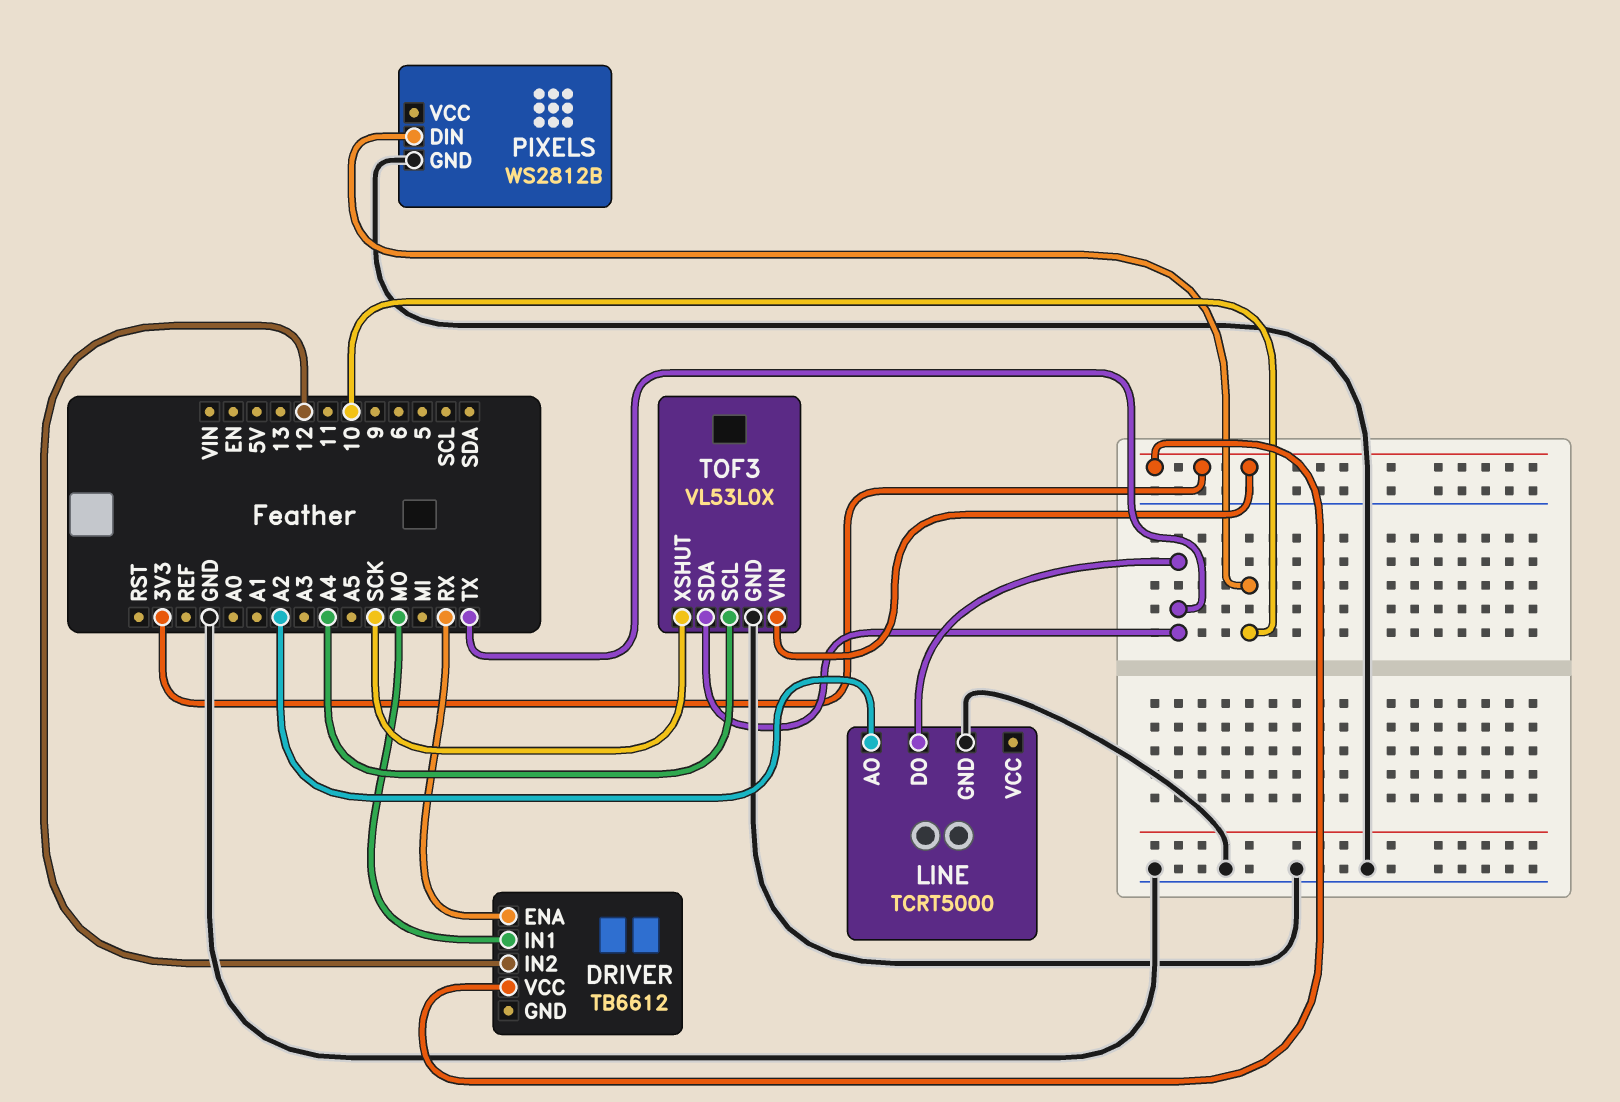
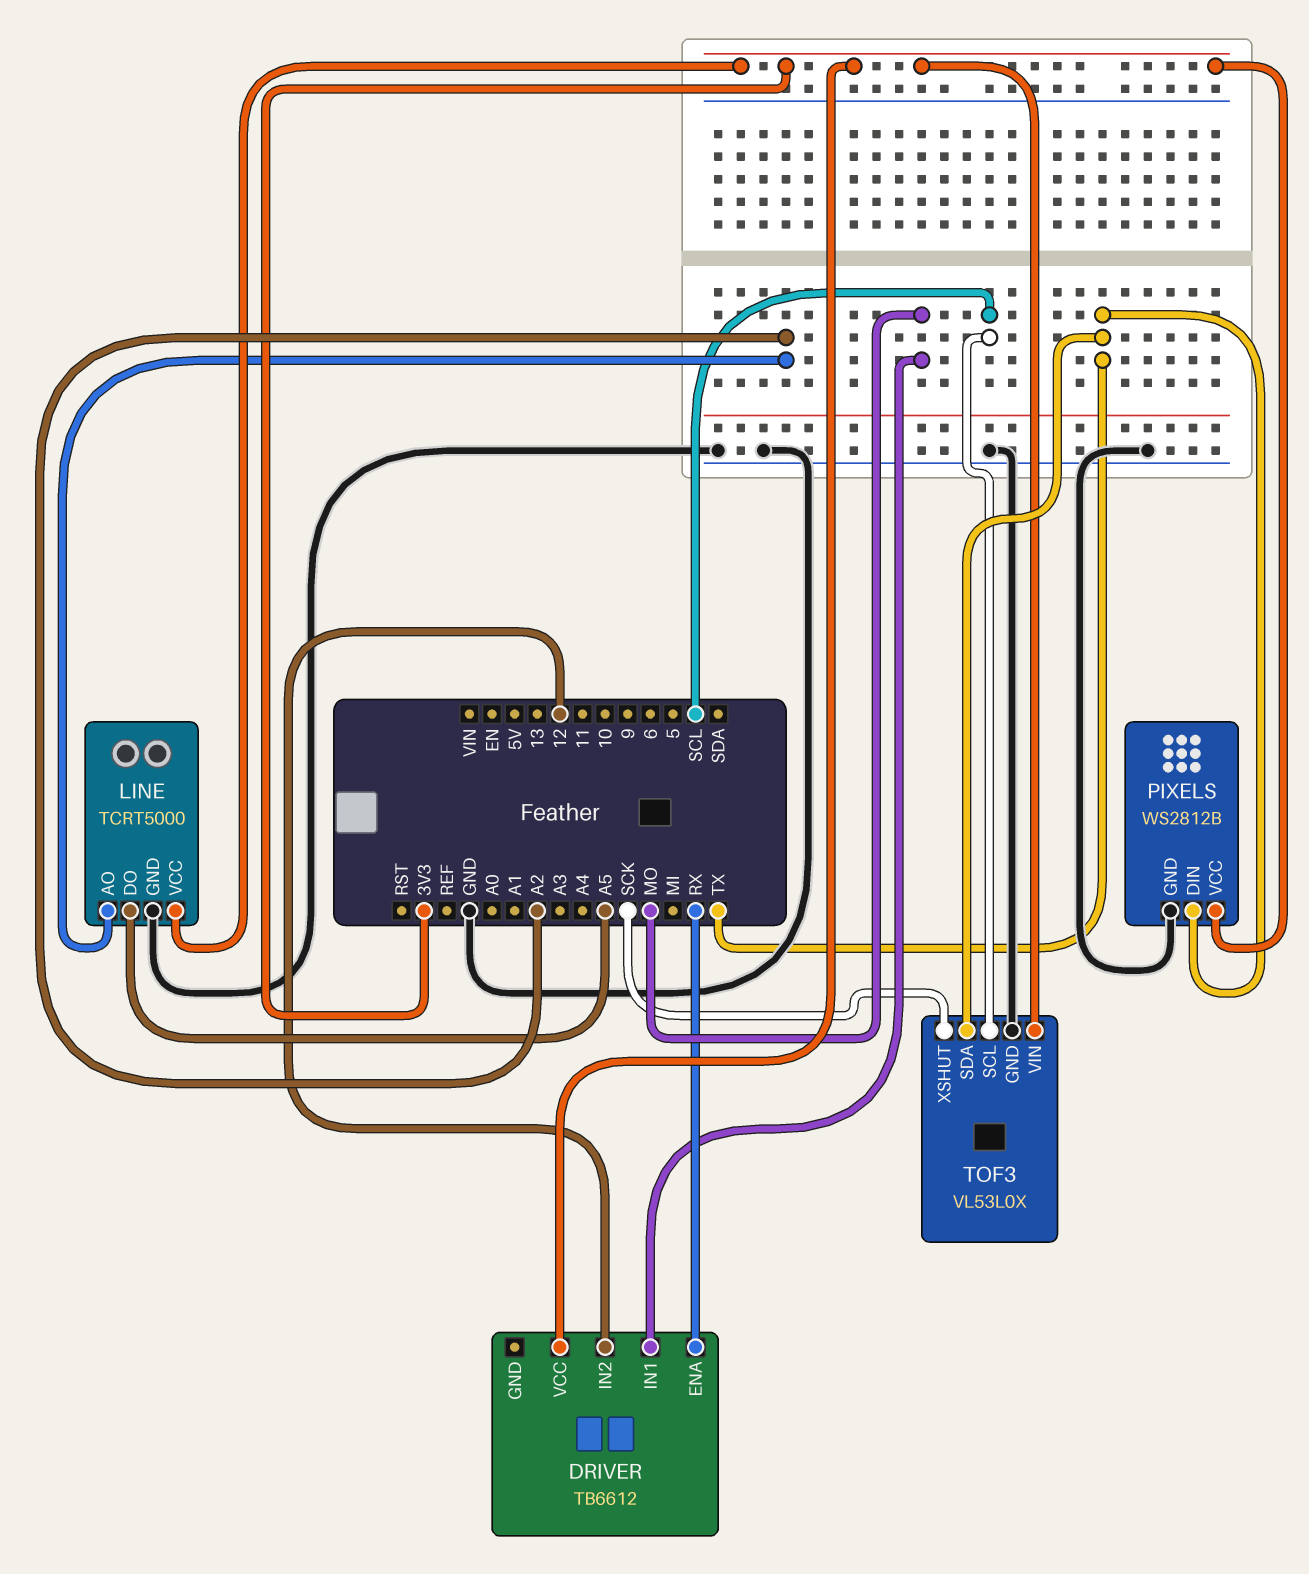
LINE pin DO: TX -> A5
LINE pin VCC: none -> 3V3
PIXELS pin DIN: 10 -> TX
PIXELS pin VCC: none -> 3V3
TOF3 pin SCL: A4 -> SCL

